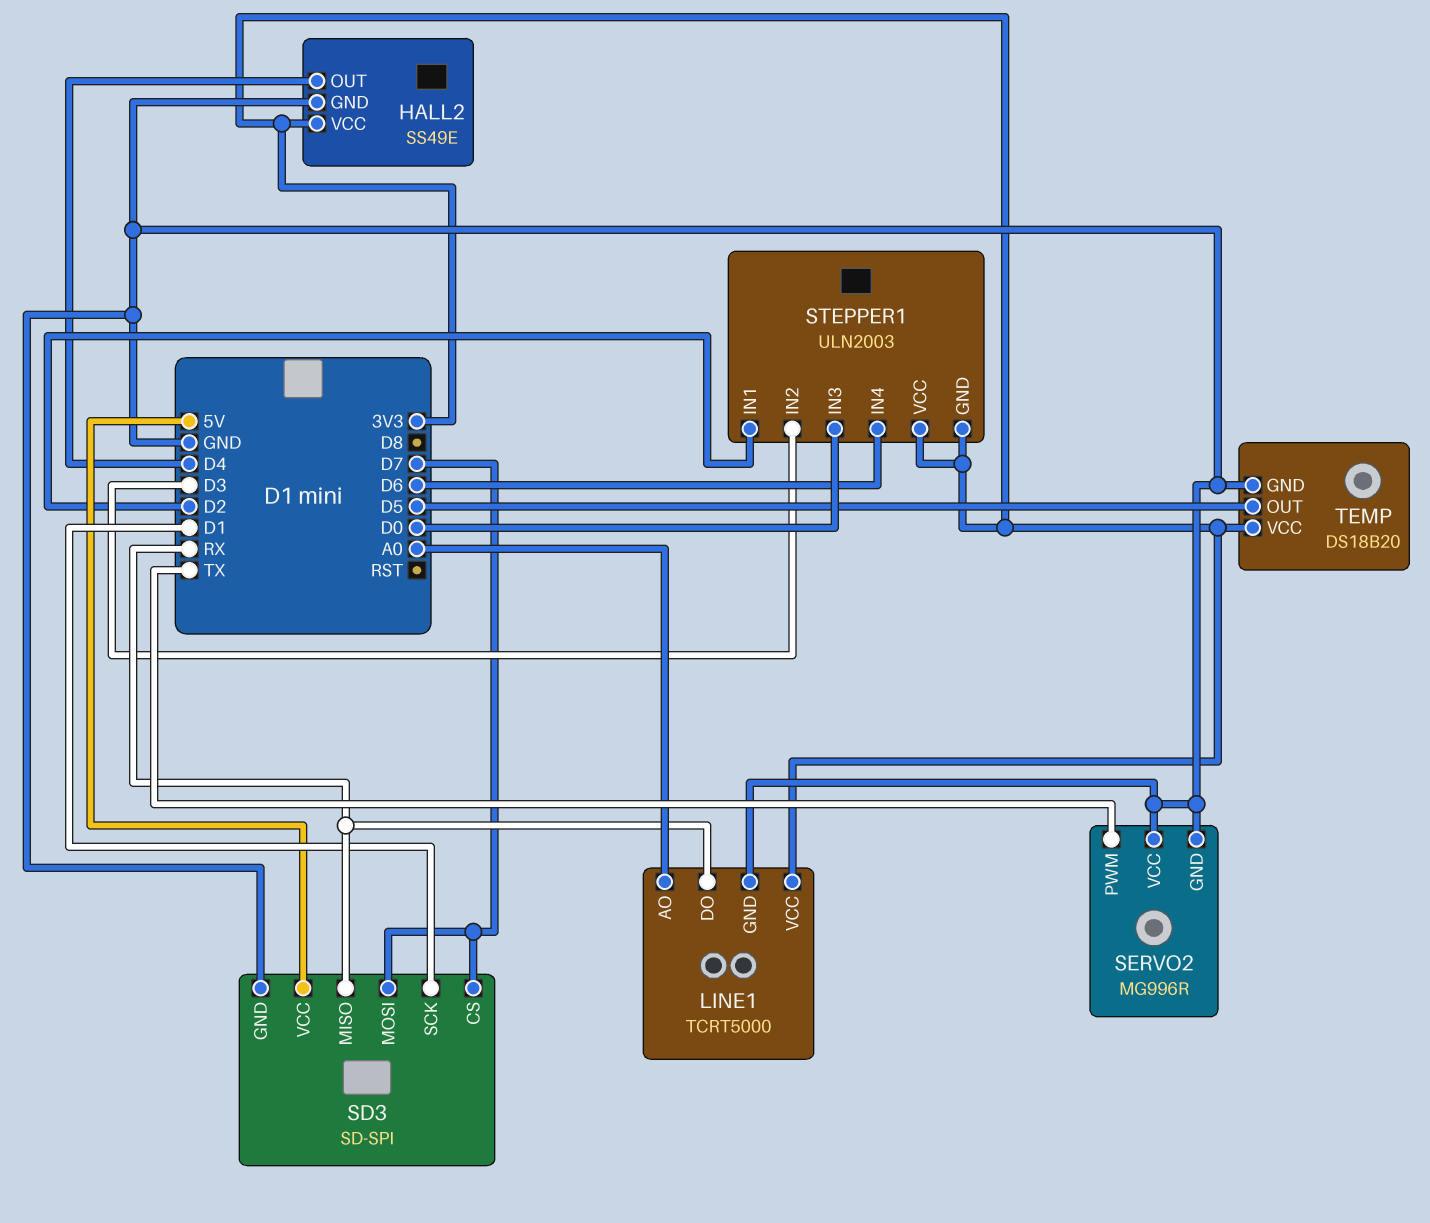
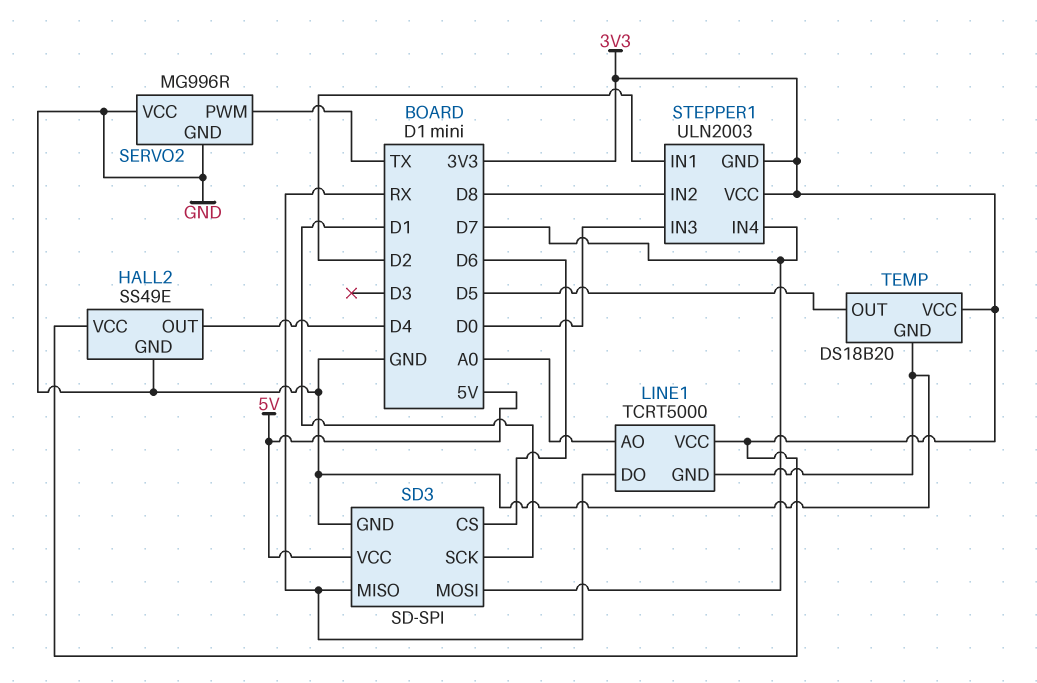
SD3 pin CS: D7 -> D6
STEPPER1 pin IN2: D3 -> D8
STEPPER1 pin IN4: D6 -> D7

